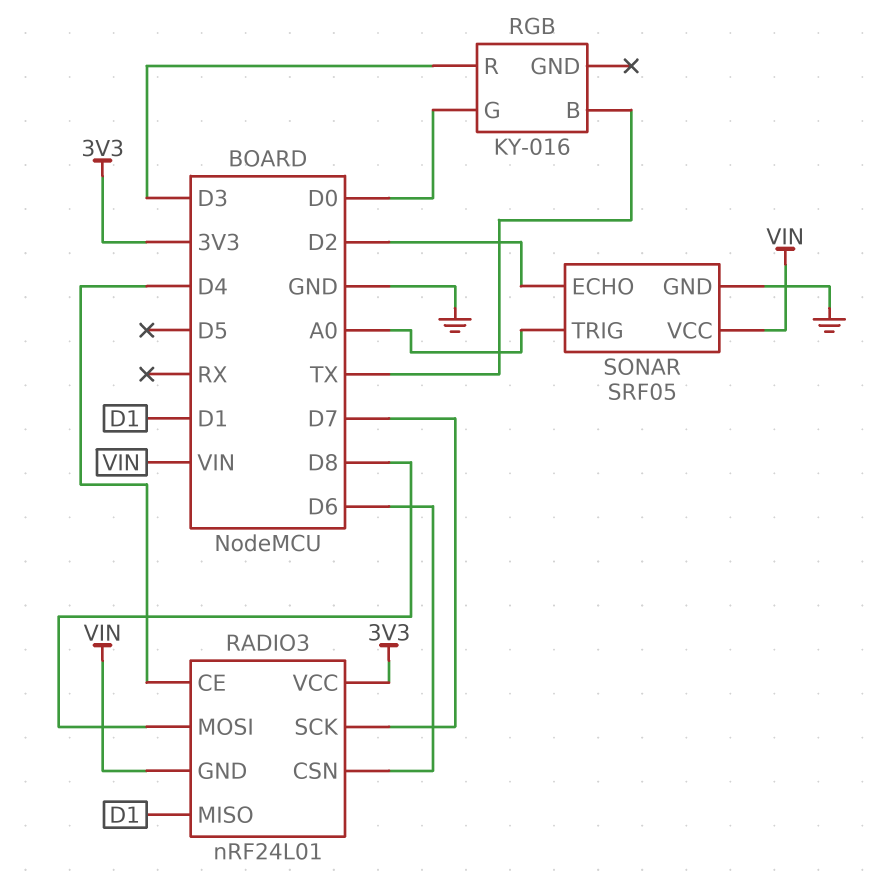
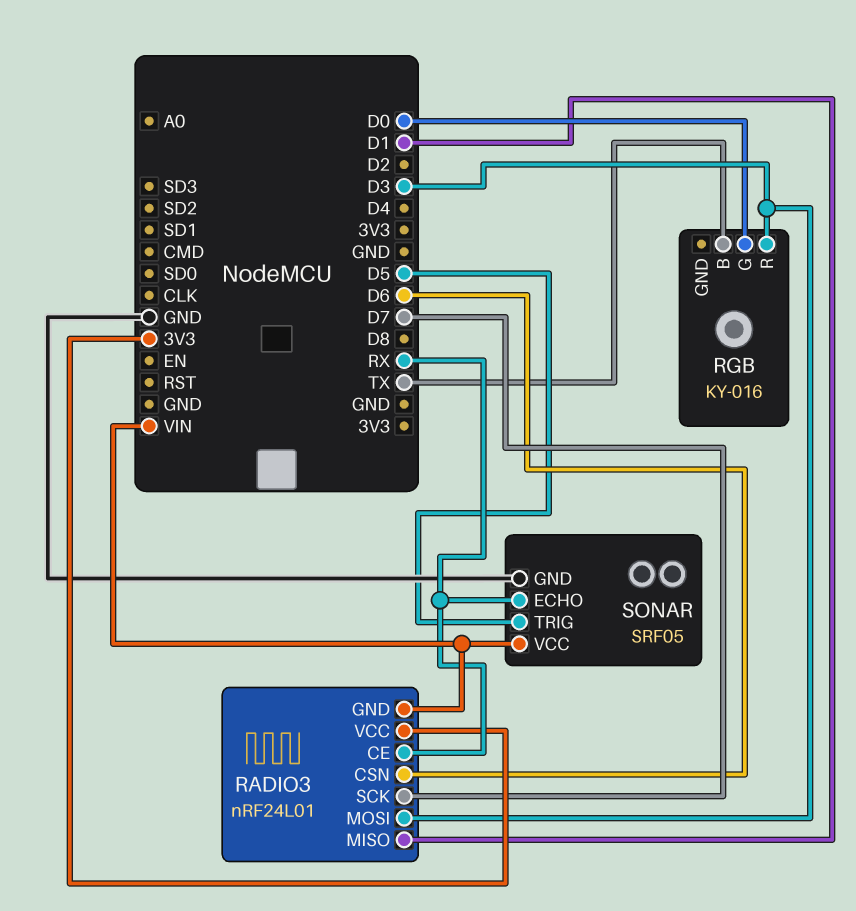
RADIO3 pin CE: D4 -> RX
RADIO3 pin MOSI: D8 -> D3
SONAR pin ECHO: D2 -> RX
SONAR pin TRIG: A0 -> D5

